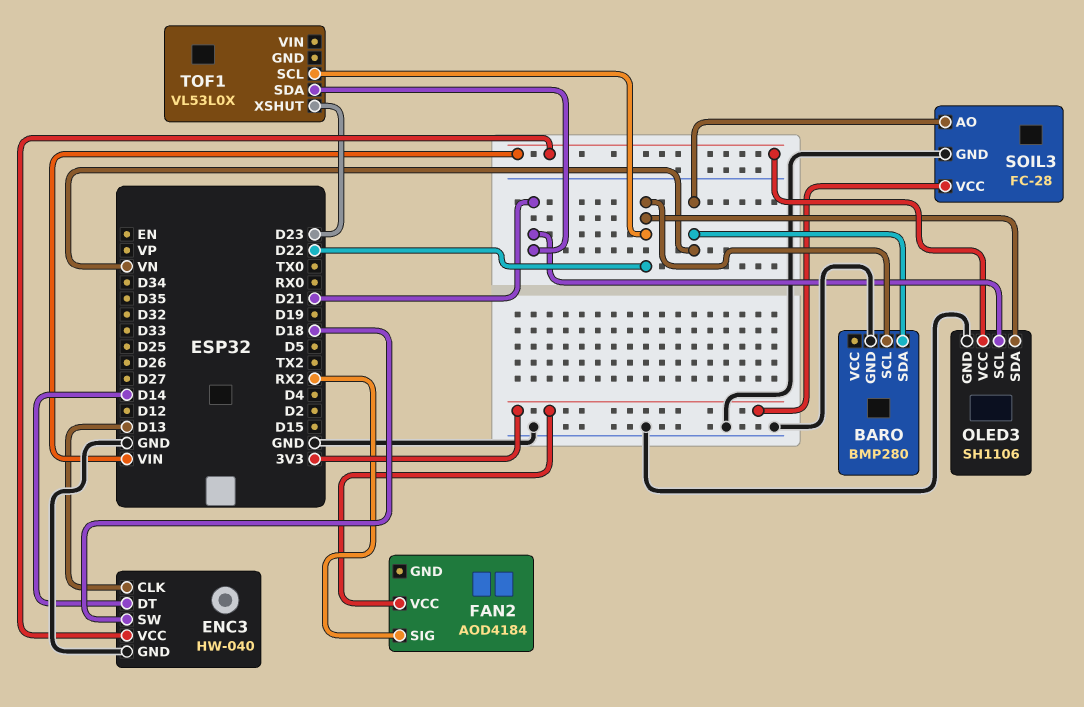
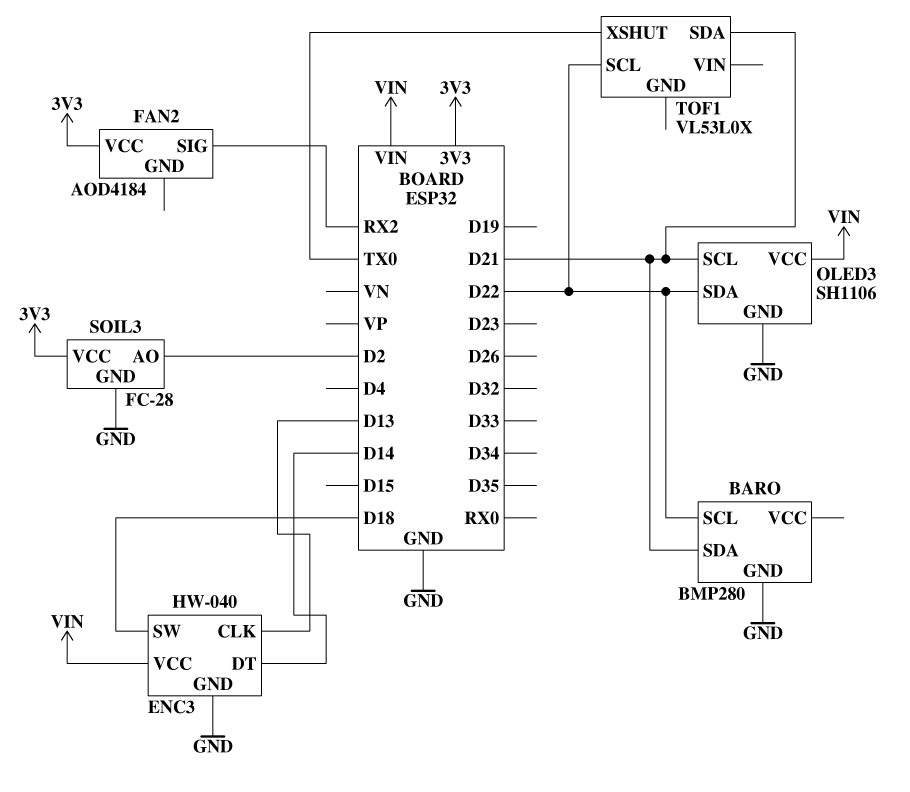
BARO pin SDA: VN -> D21
SOIL3 pin AO: VN -> D2
TOF1 pin XSHUT: D23 -> TX0

